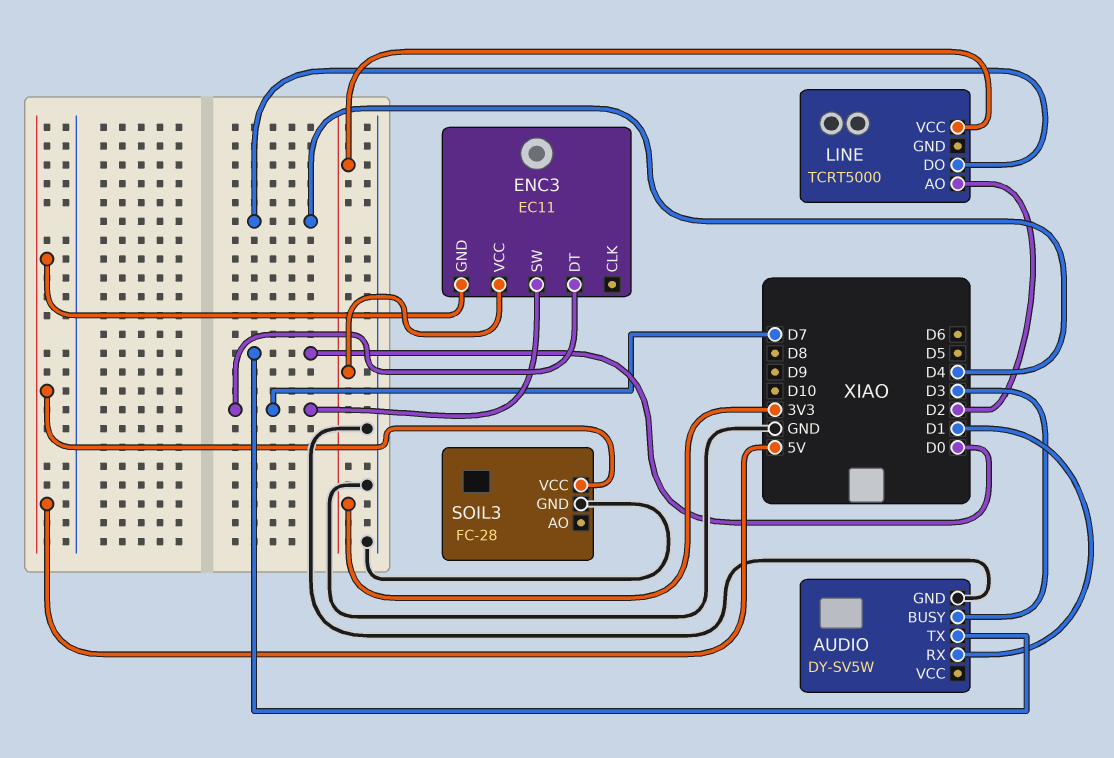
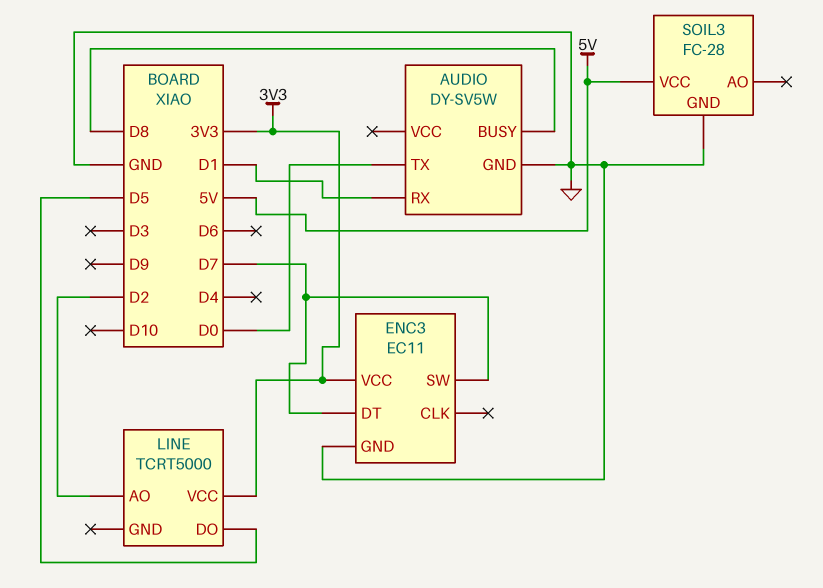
AUDIO pin BUSY: D3 -> D8
ENC3 pin GND: 5V -> GND
LINE pin DO: D4 -> D5

